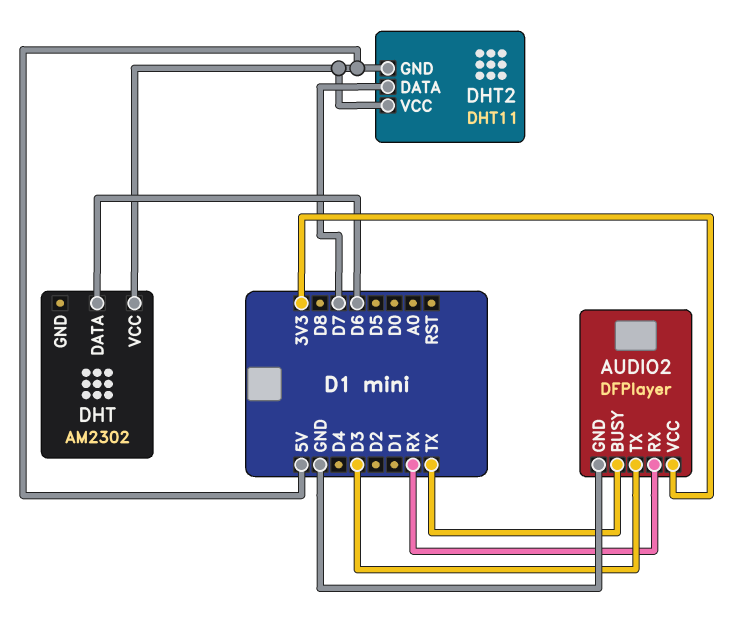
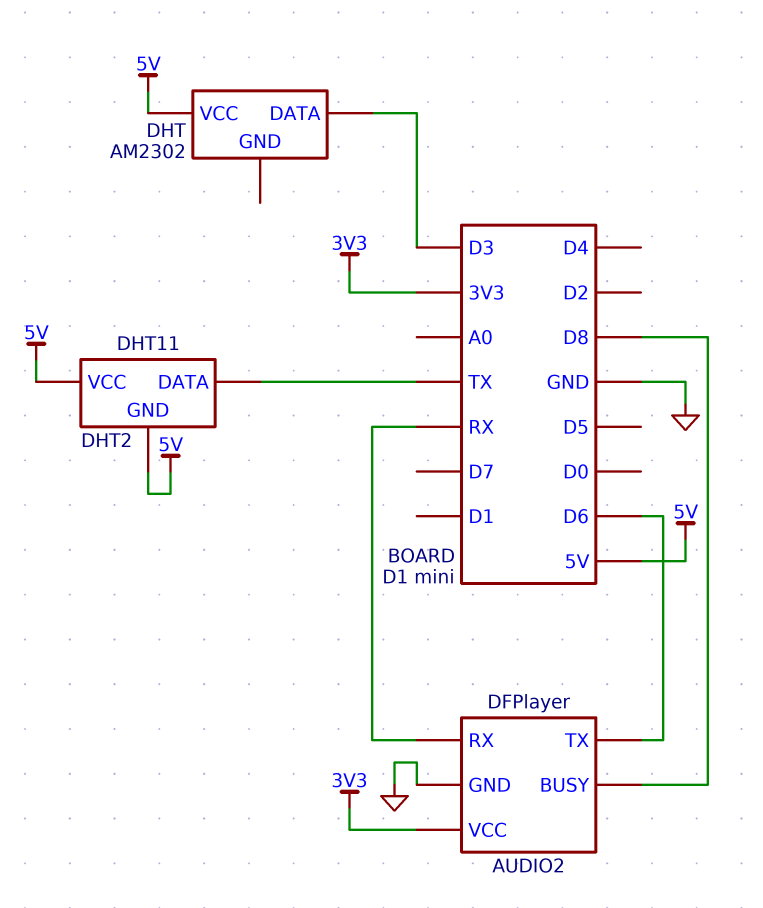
AUDIO2 pin BUSY: TX -> D8
AUDIO2 pin TX: D3 -> D6
DHT pin DATA: D6 -> D3
DHT2 pin DATA: D7 -> TX

